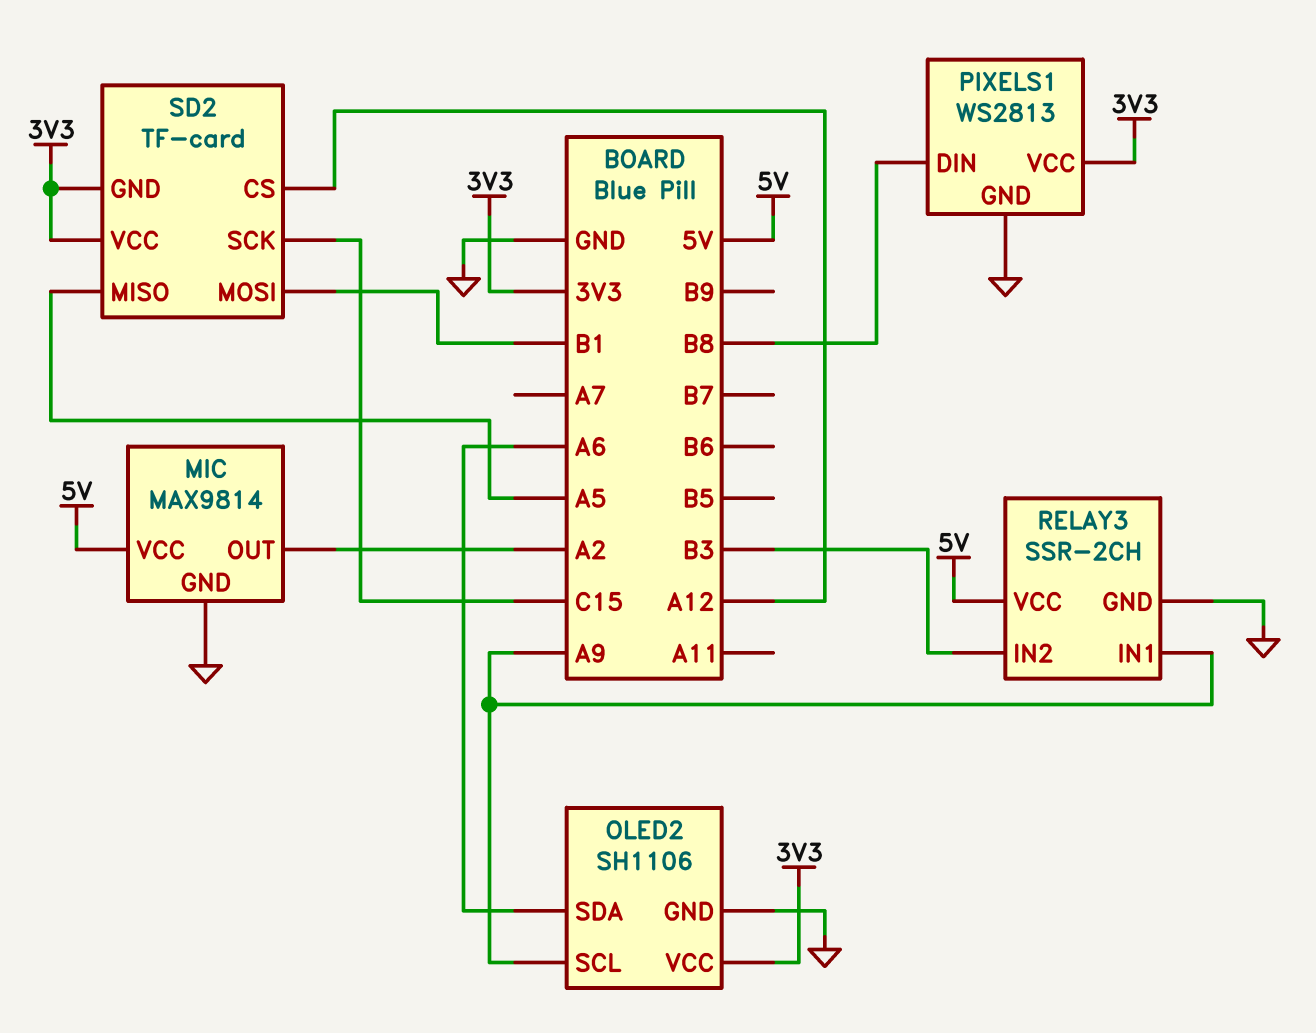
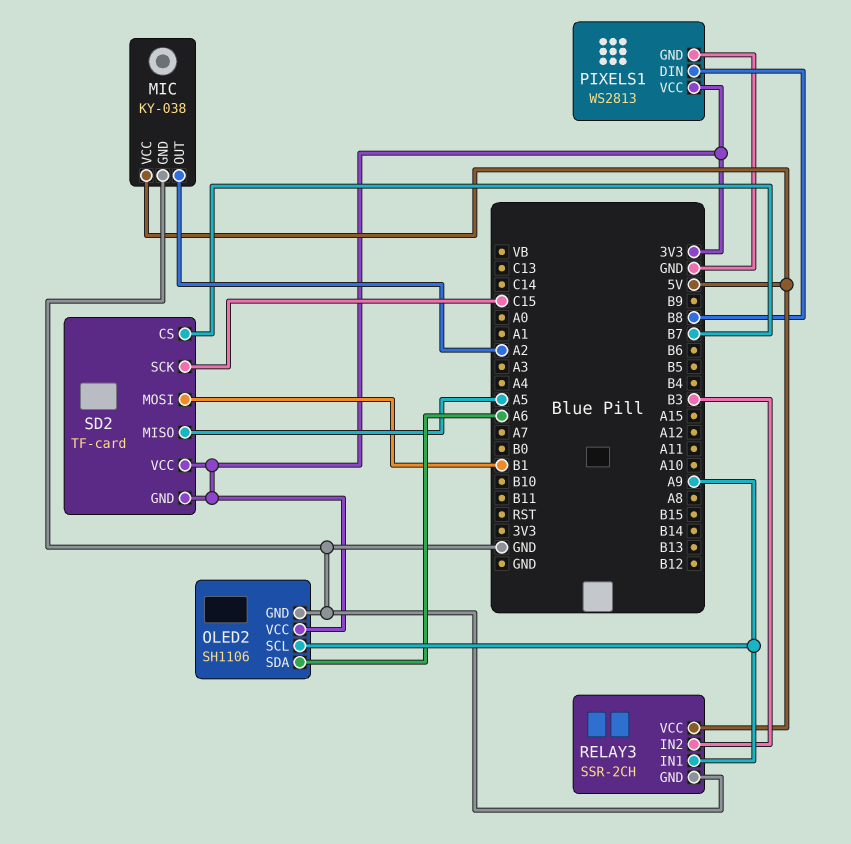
MIC: MAX9814 -> KY-038
SD2 pin CS: A12 -> B7

